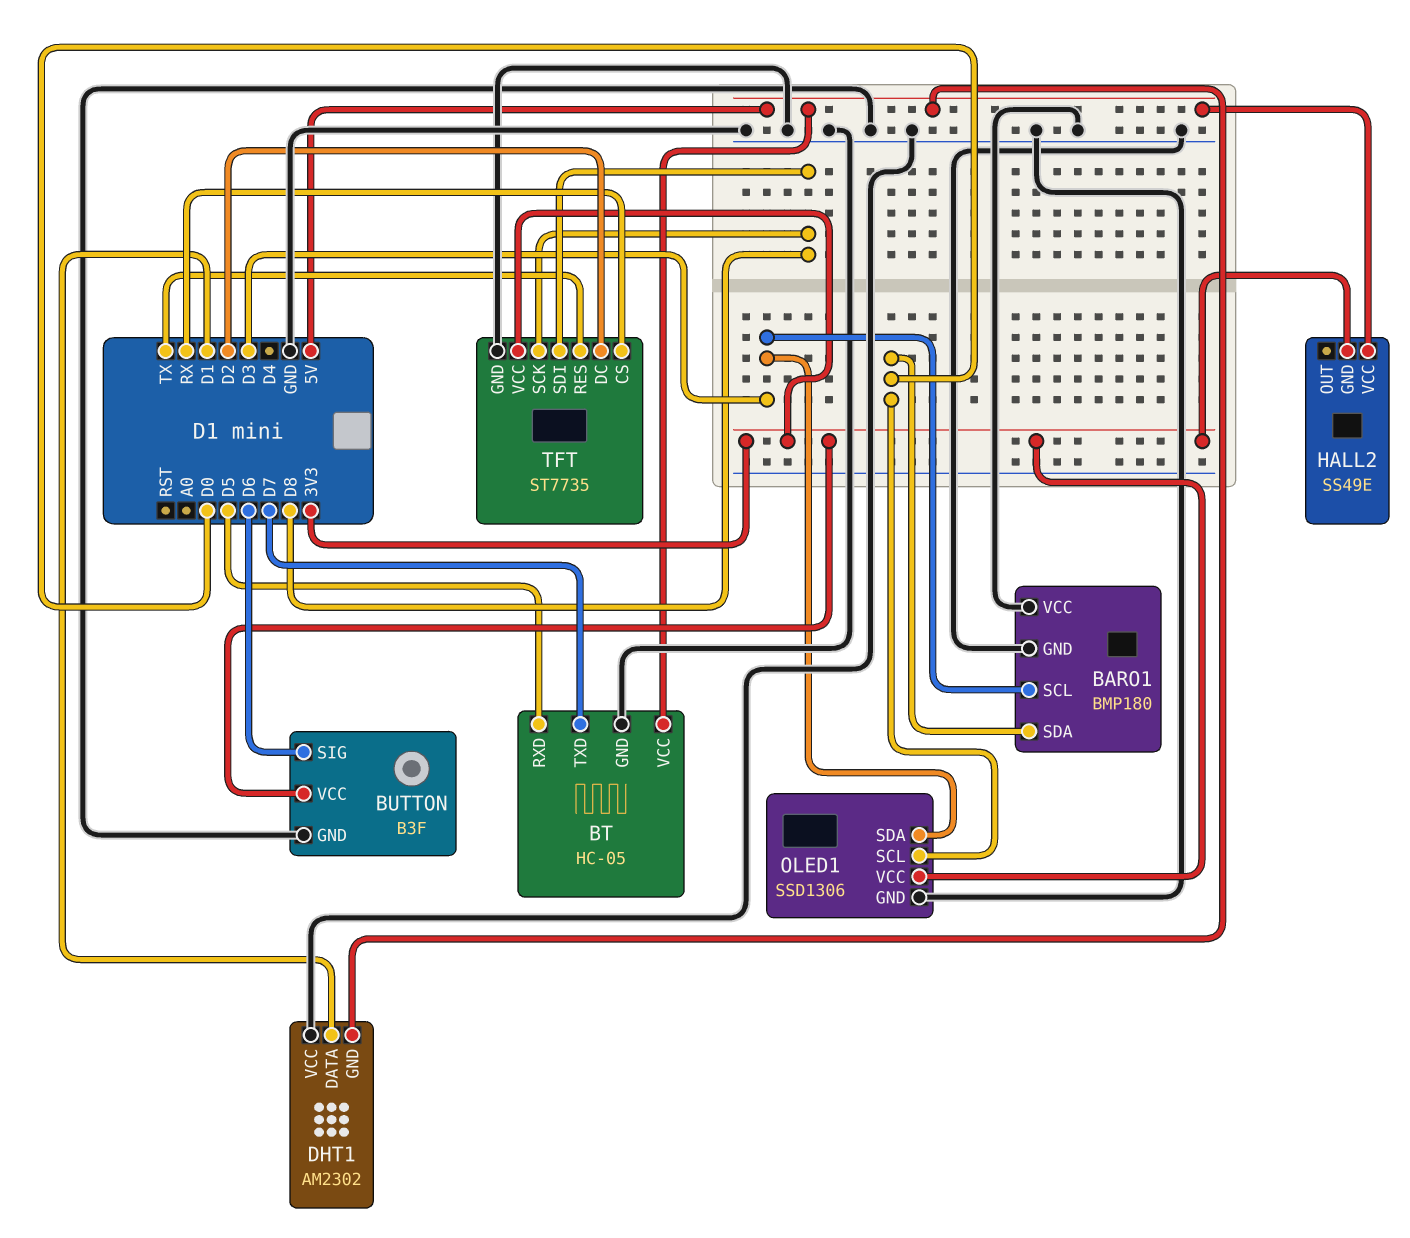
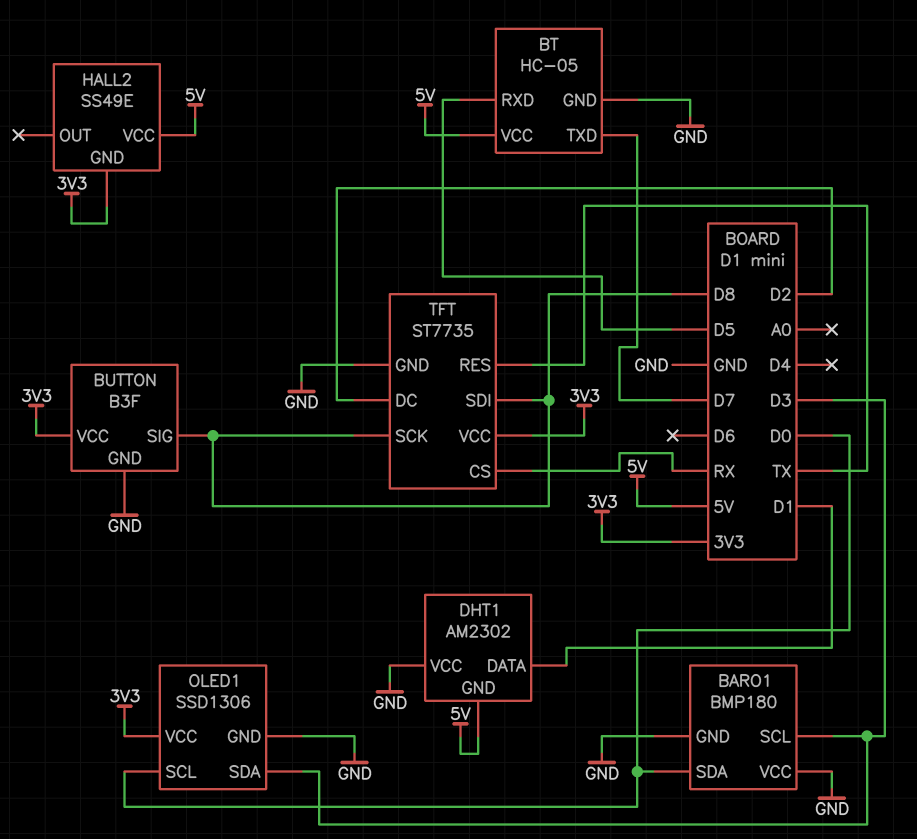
BUTTON pin SIG: D6 -> D8

